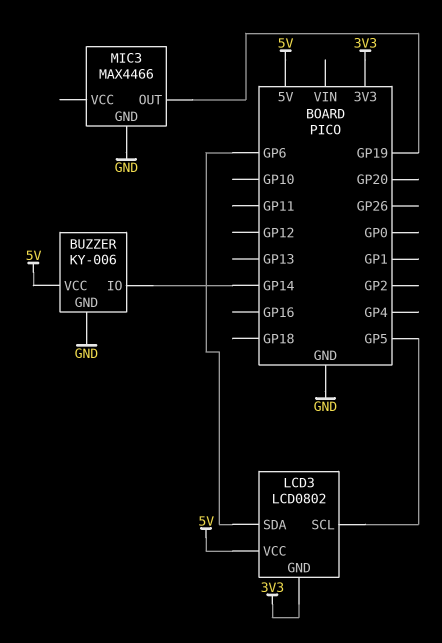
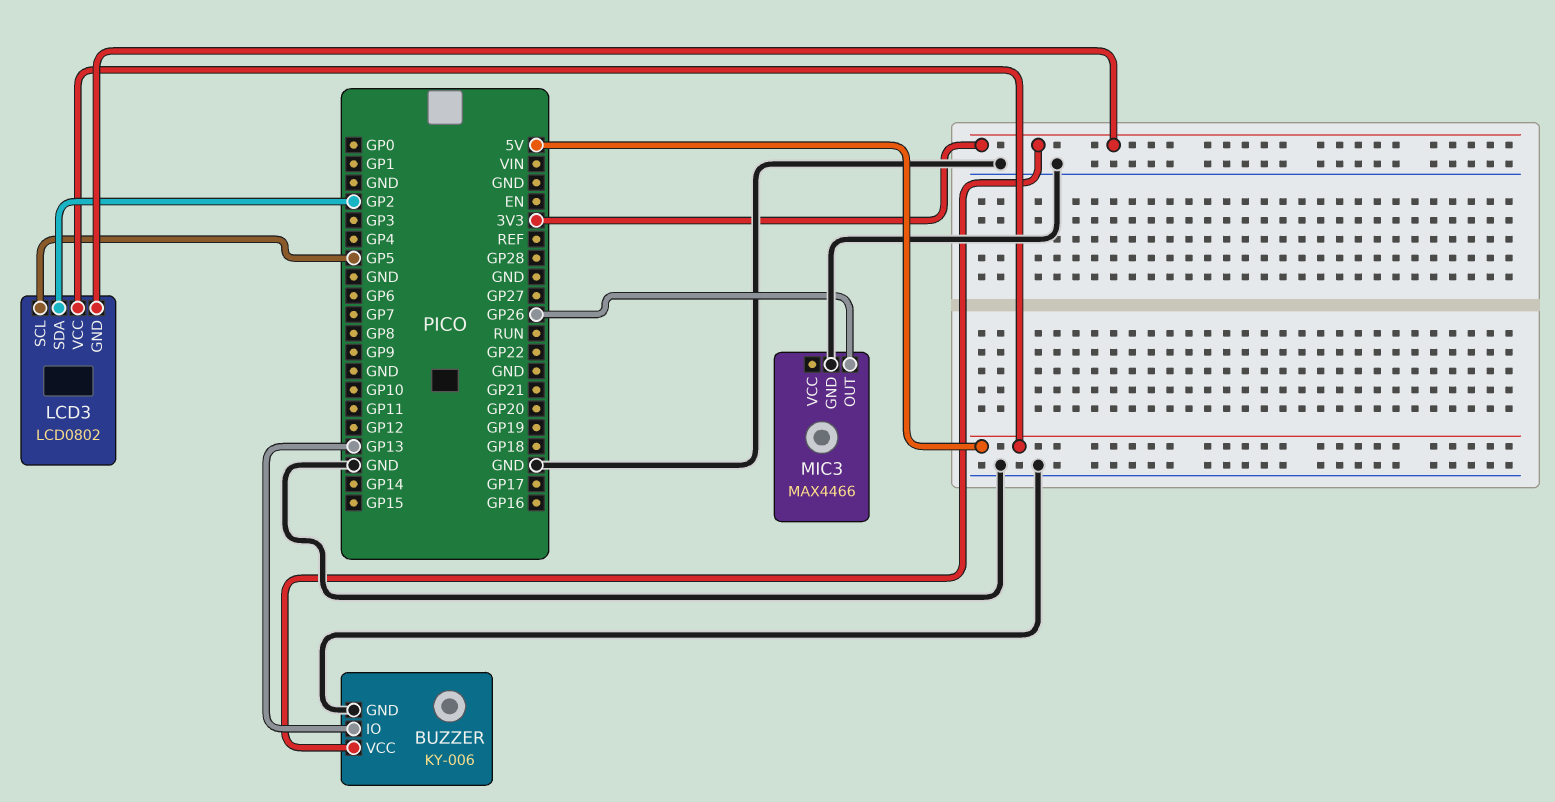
BUZZER pin IO: GP14 -> GP13
BUZZER pin VCC: 5V -> 3V3
LCD3 pin SDA: GP6 -> GP2
MIC3 pin OUT: GP19 -> GP26

